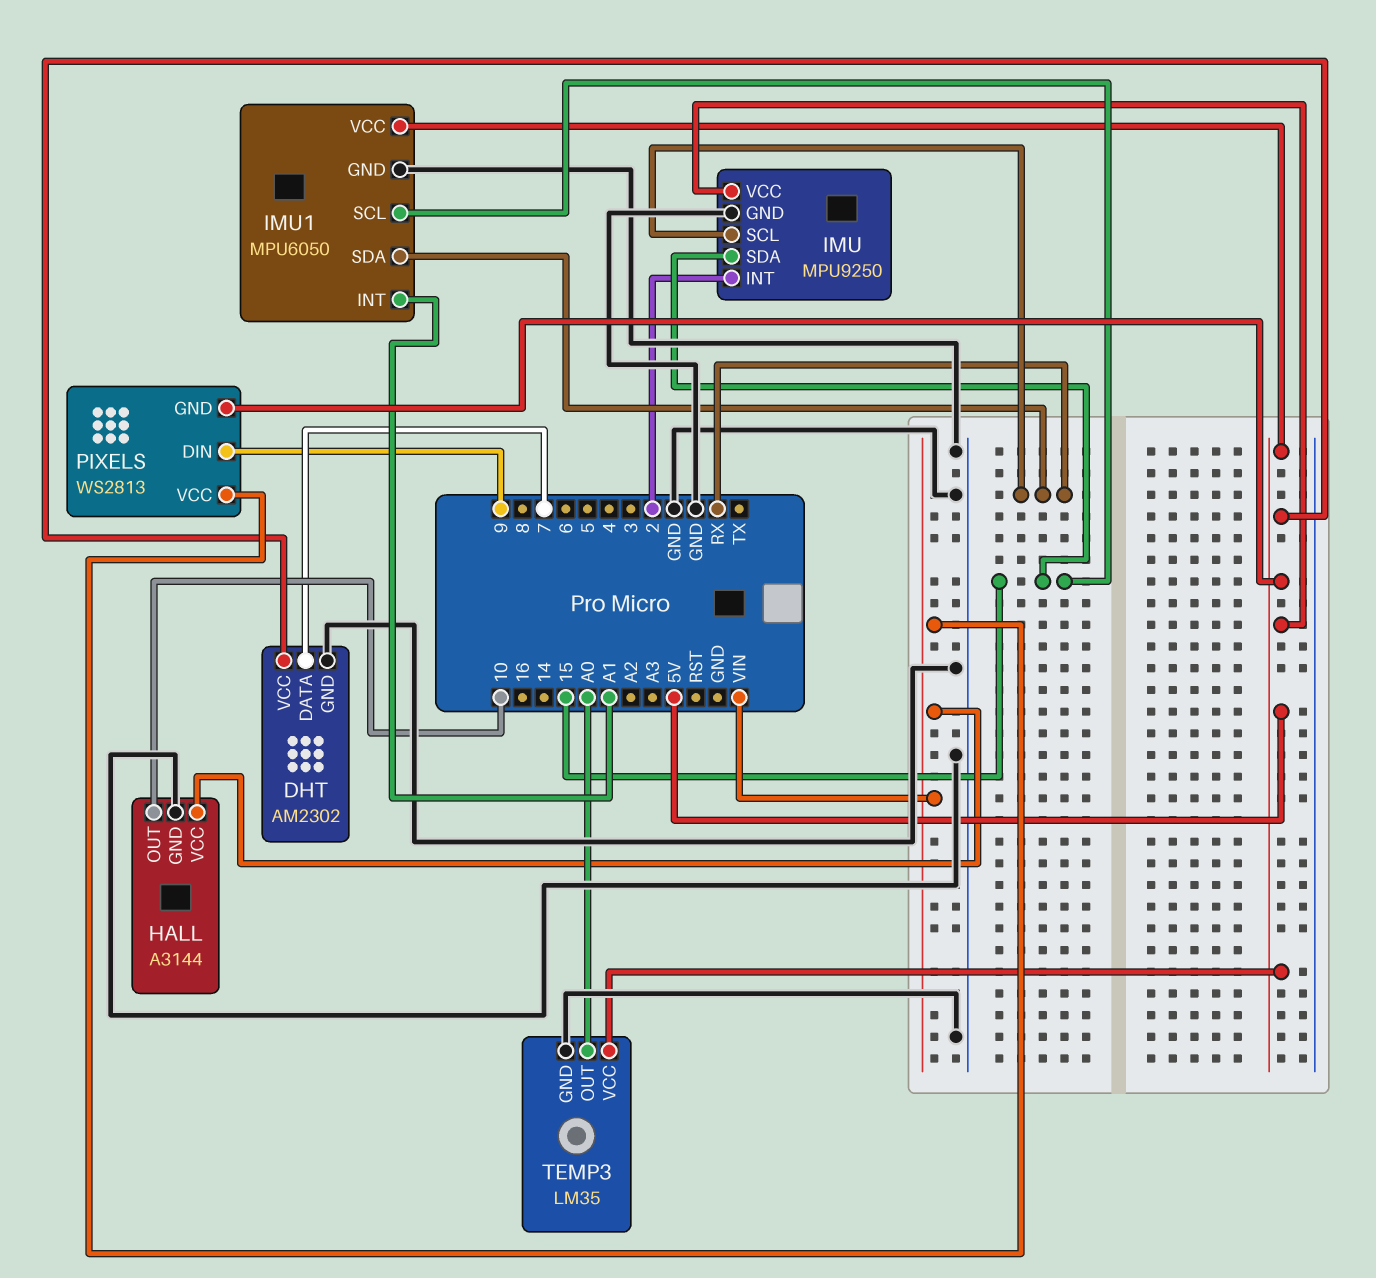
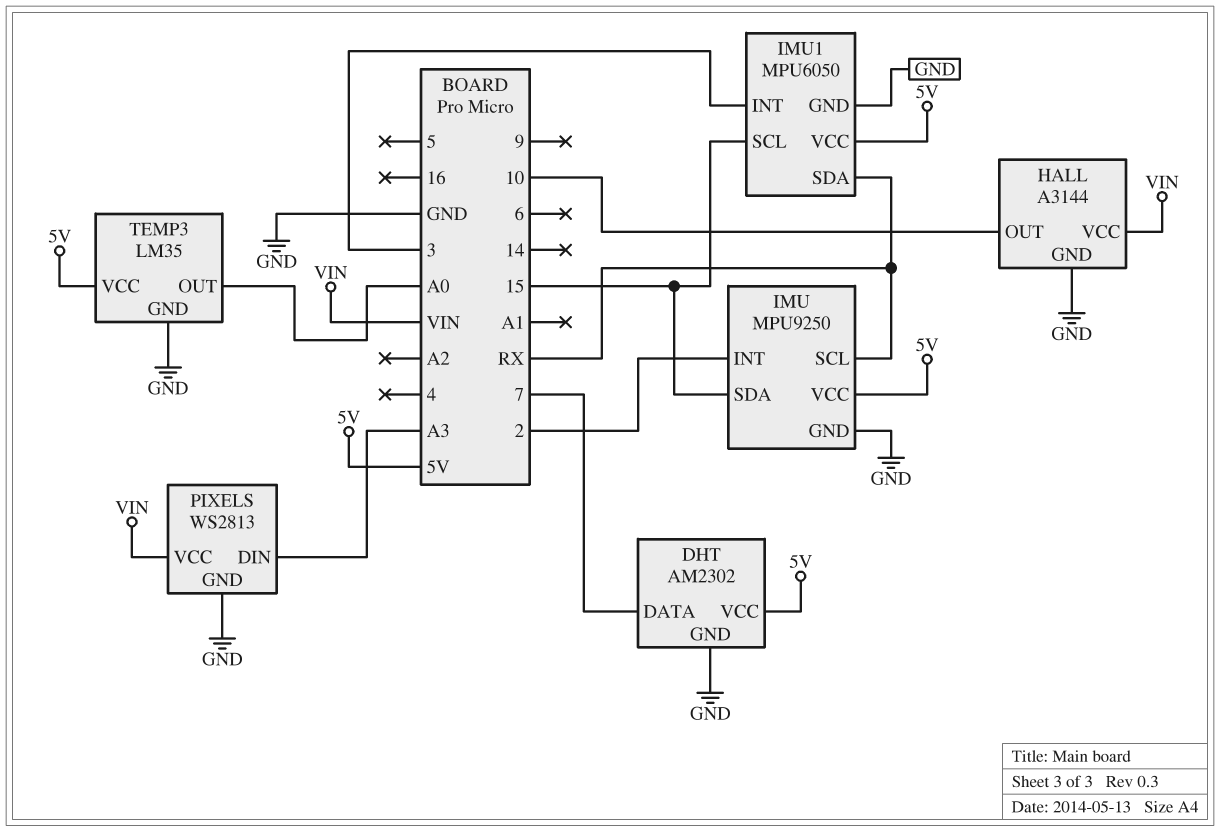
IMU1 pin INT: A1 -> 3
PIXELS pin DIN: 9 -> A3
PIXELS pin GND: 5V -> GND

